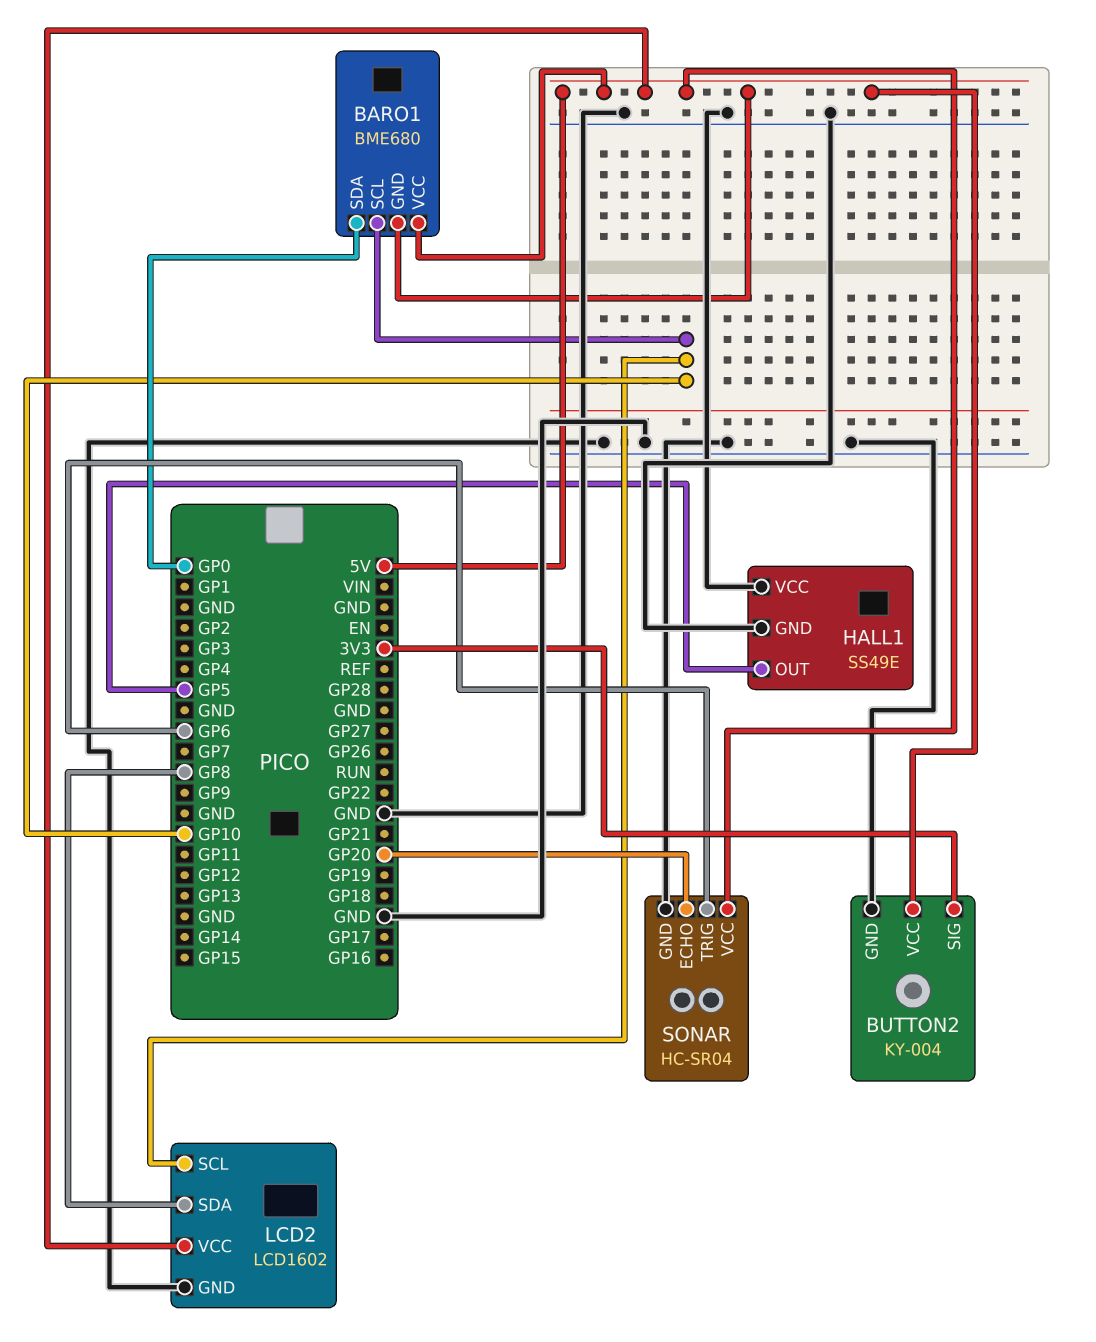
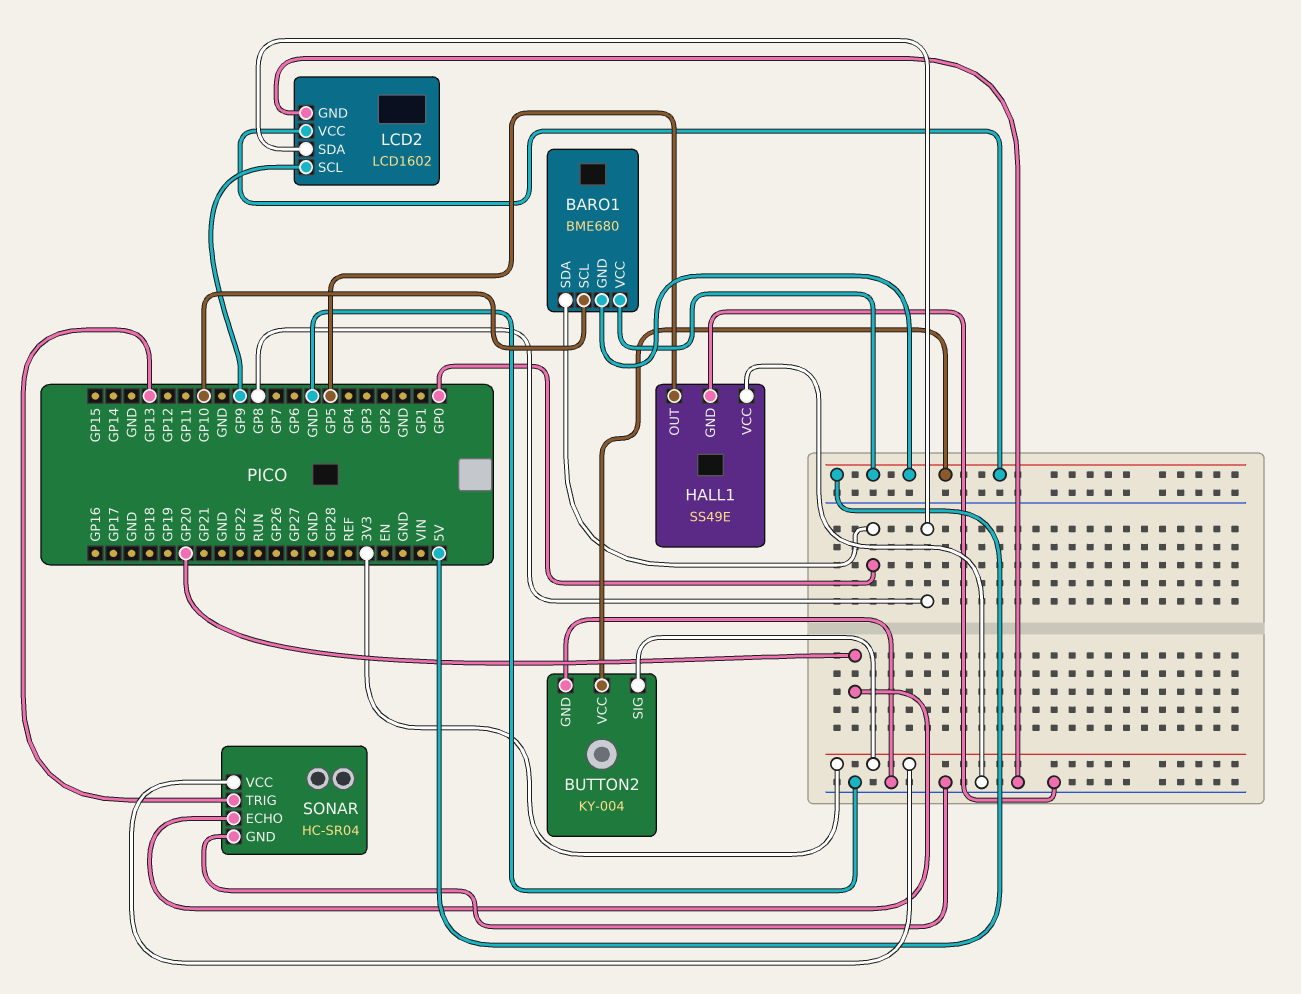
LCD2 pin SCL: GP10 -> GP9
SONAR pin TRIG: GP6 -> GP13
SONAR pin VCC: 5V -> 3V3

